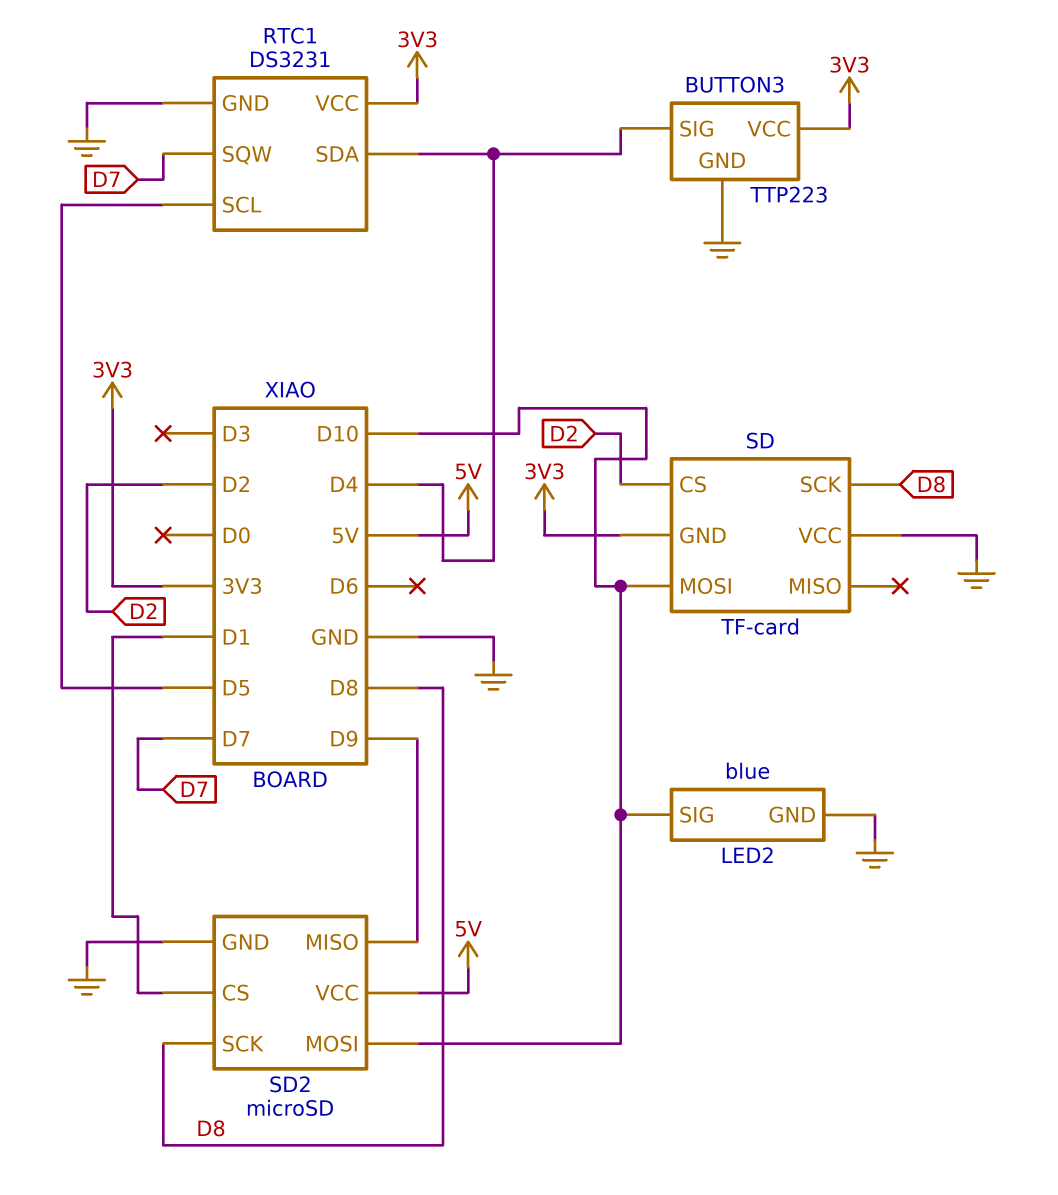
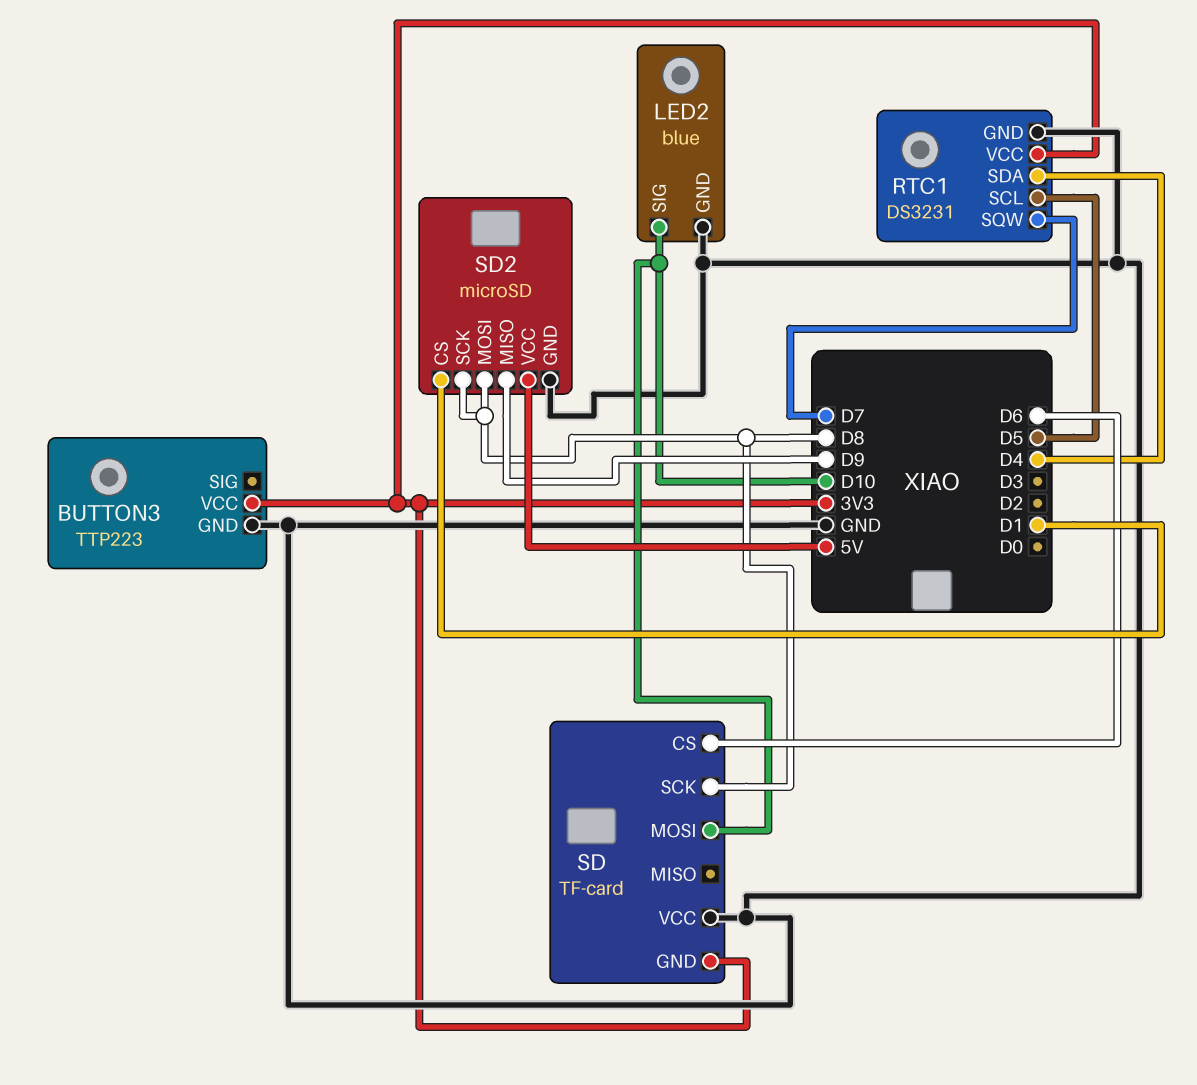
BUTTON3 pin SIG: D4 -> none
SD pin CS: D2 -> D6
SD2 pin MOSI: D10 -> D8

